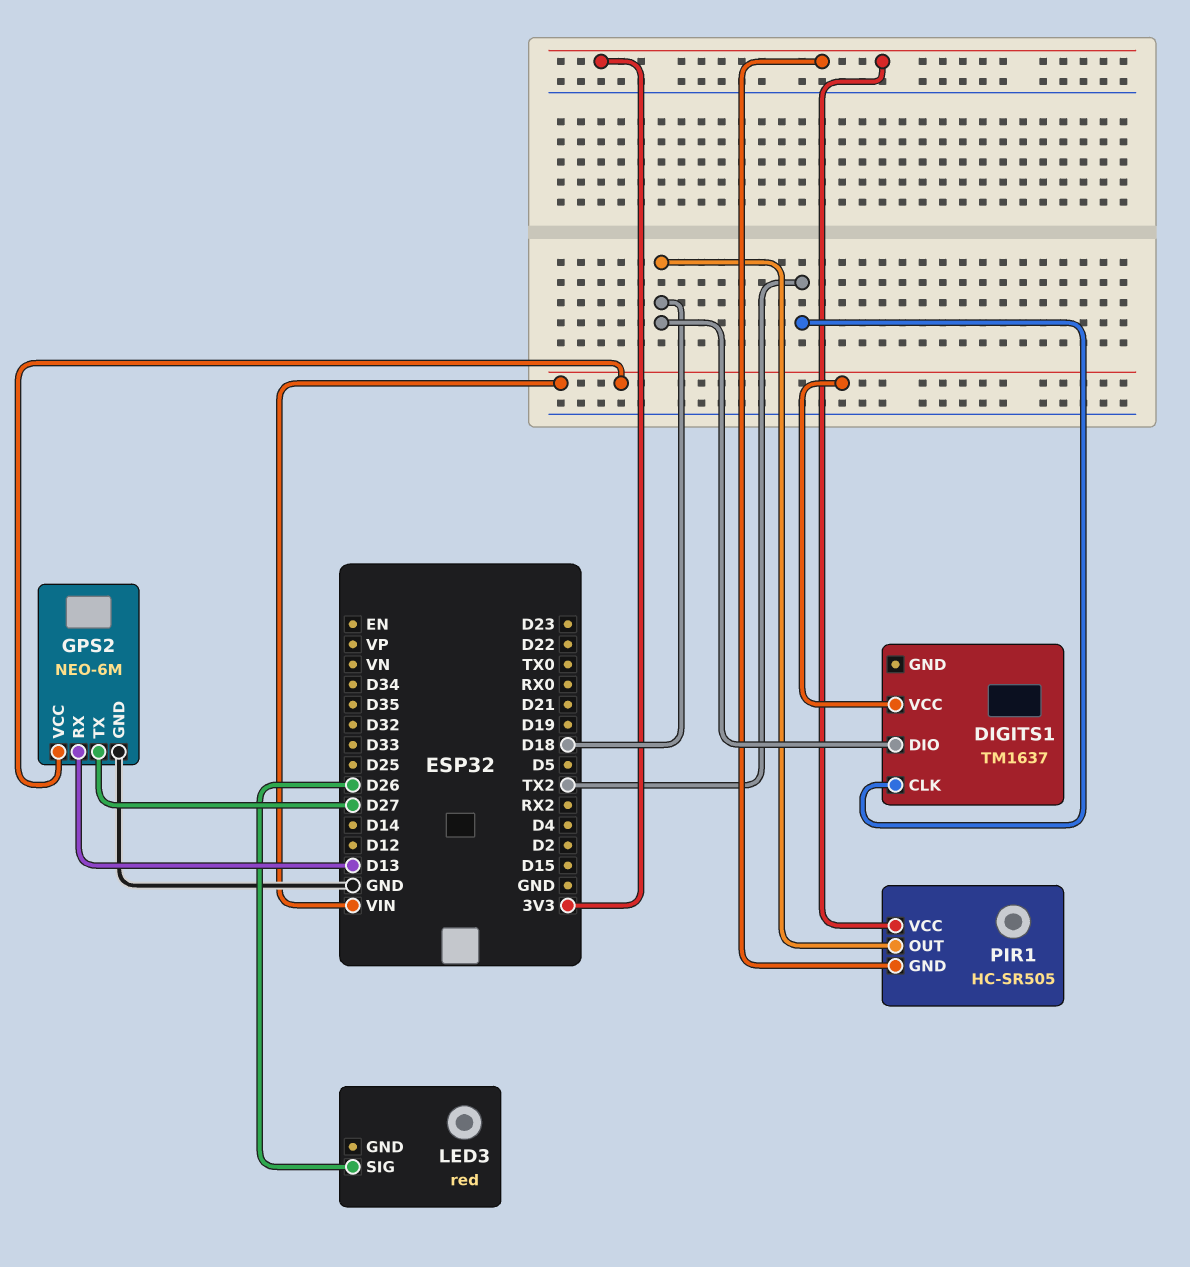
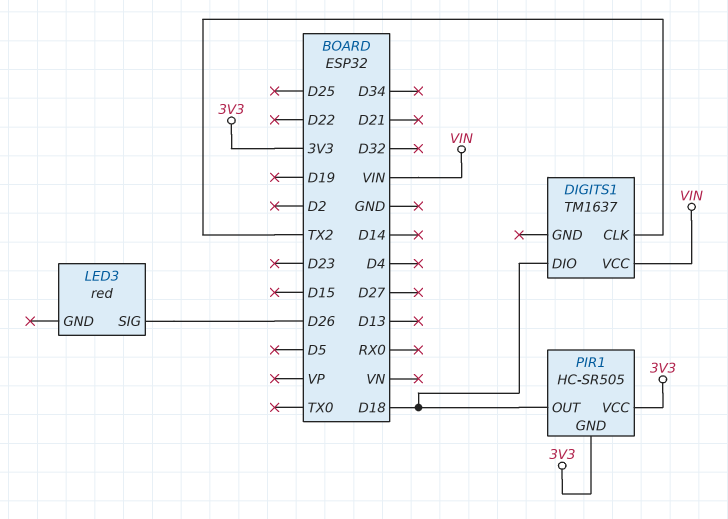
GPS2: NEO-6M -> none
GPS2 pin GND: GND -> none
GPS2 pin RX: D13 -> none
GPS2 pin TX: D27 -> none
GPS2 pin VCC: VIN -> none

